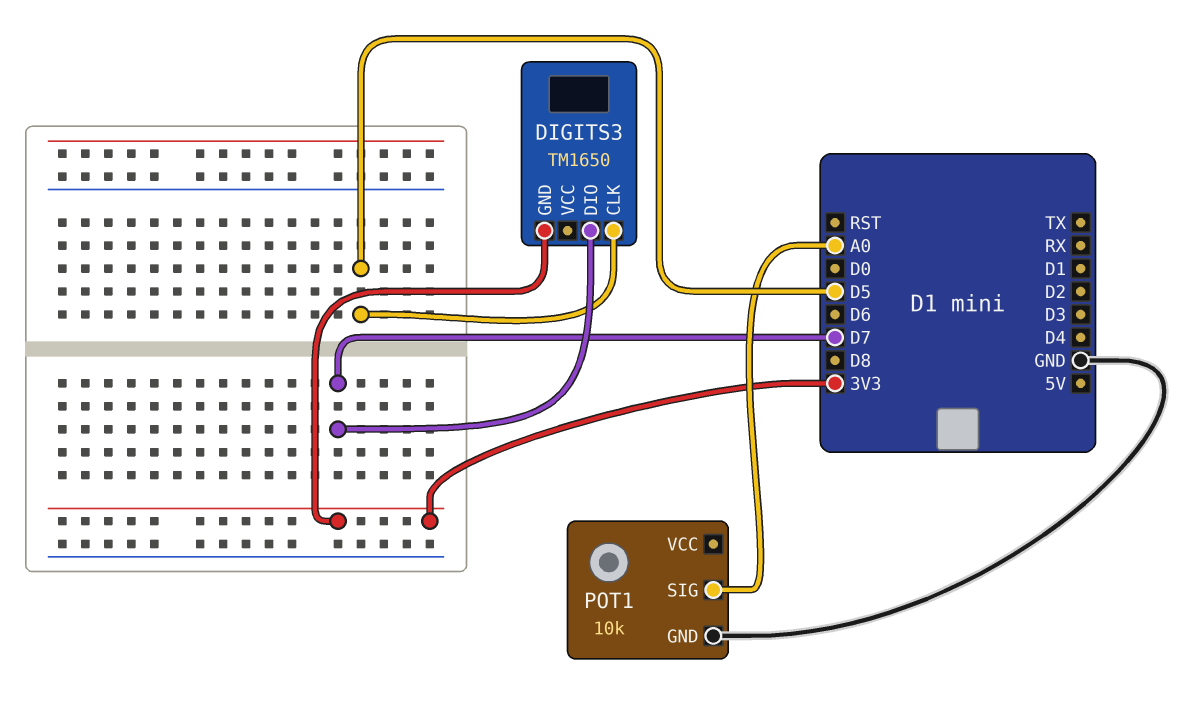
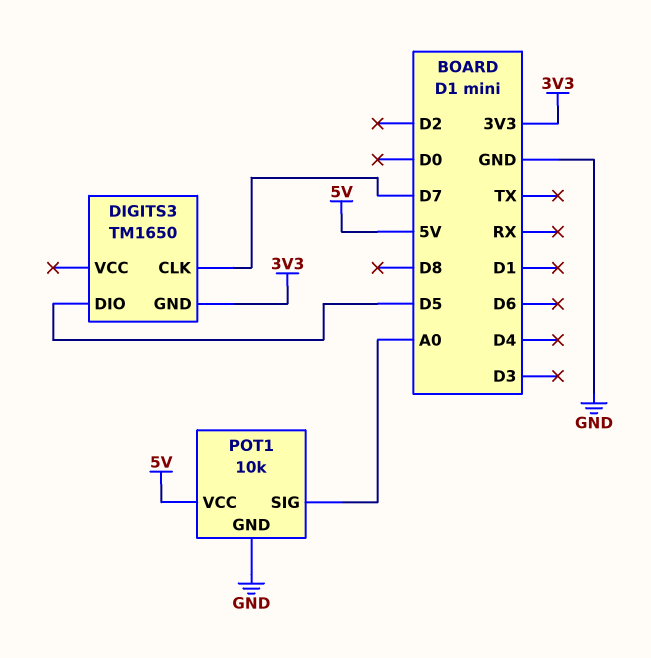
DIGITS3 pin CLK: D5 -> D7
DIGITS3 pin DIO: D7 -> D5
POT1 pin VCC: none -> 5V

